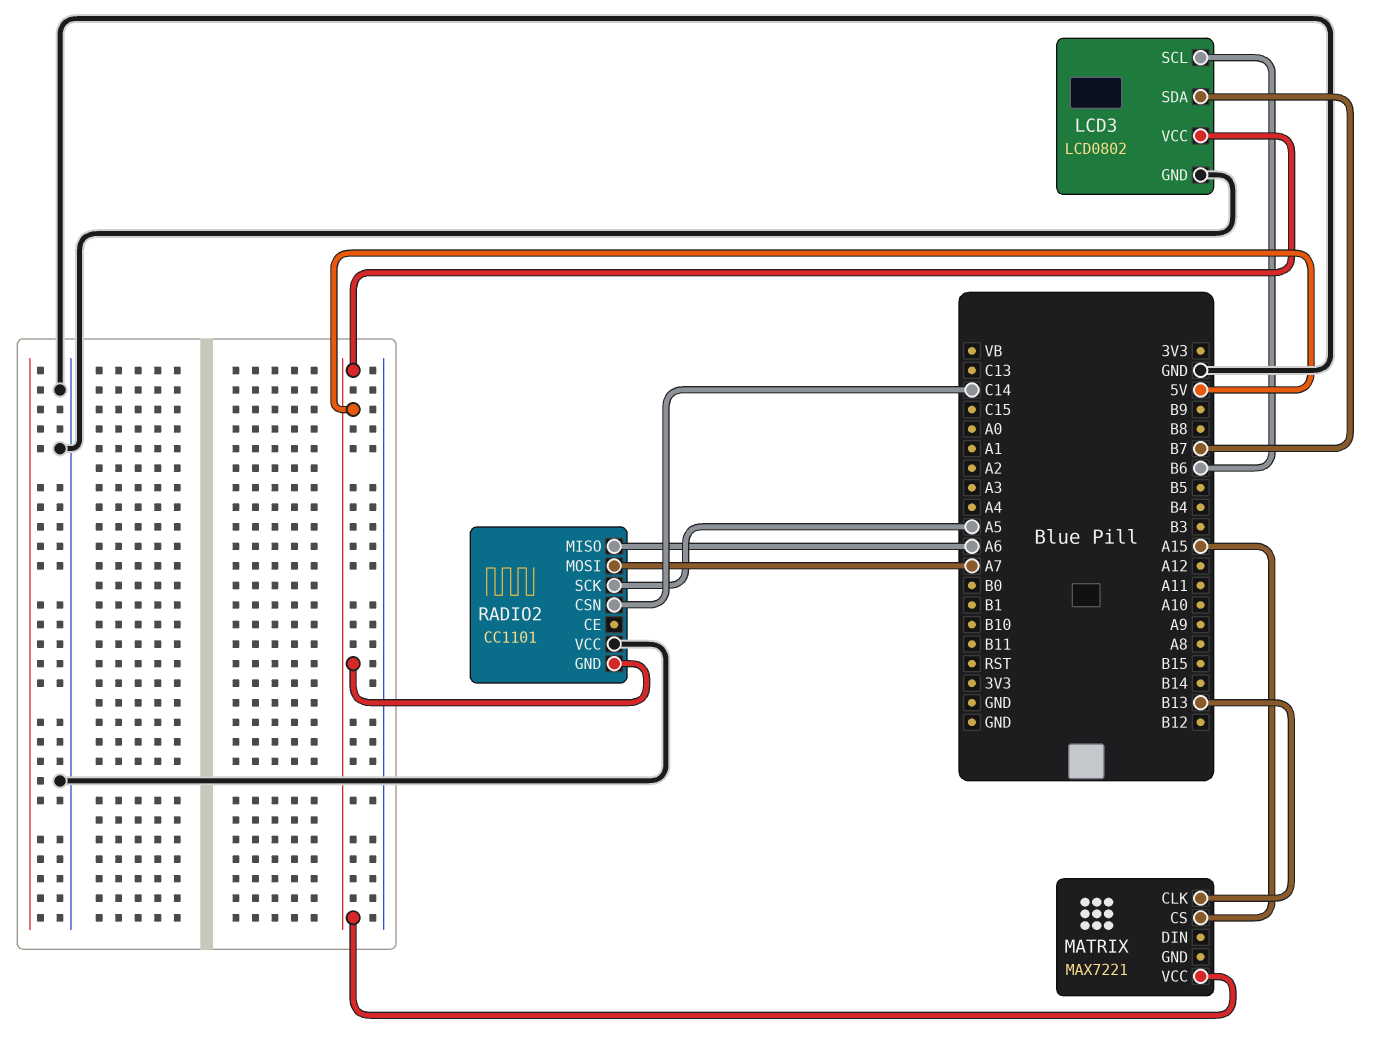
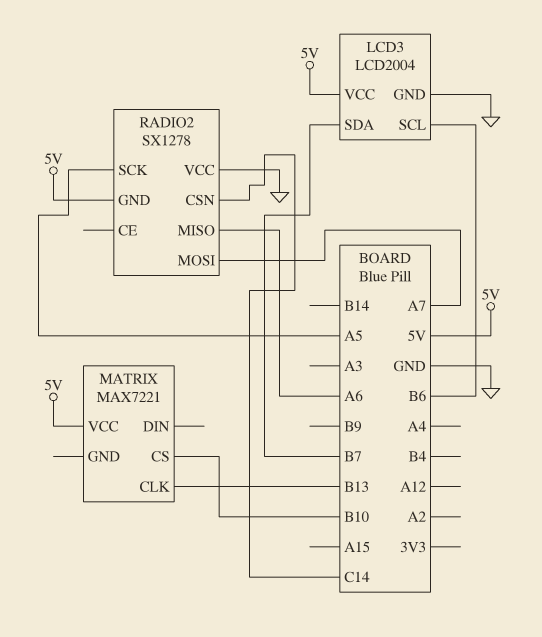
LCD3: LCD0802 -> LCD2004
MATRIX pin CS: A15 -> B10
RADIO2: CC1101 -> SX1278

